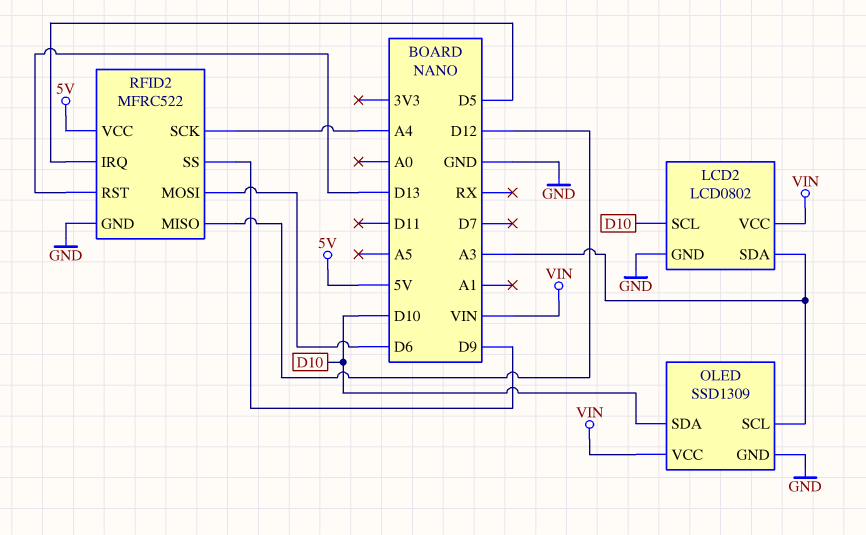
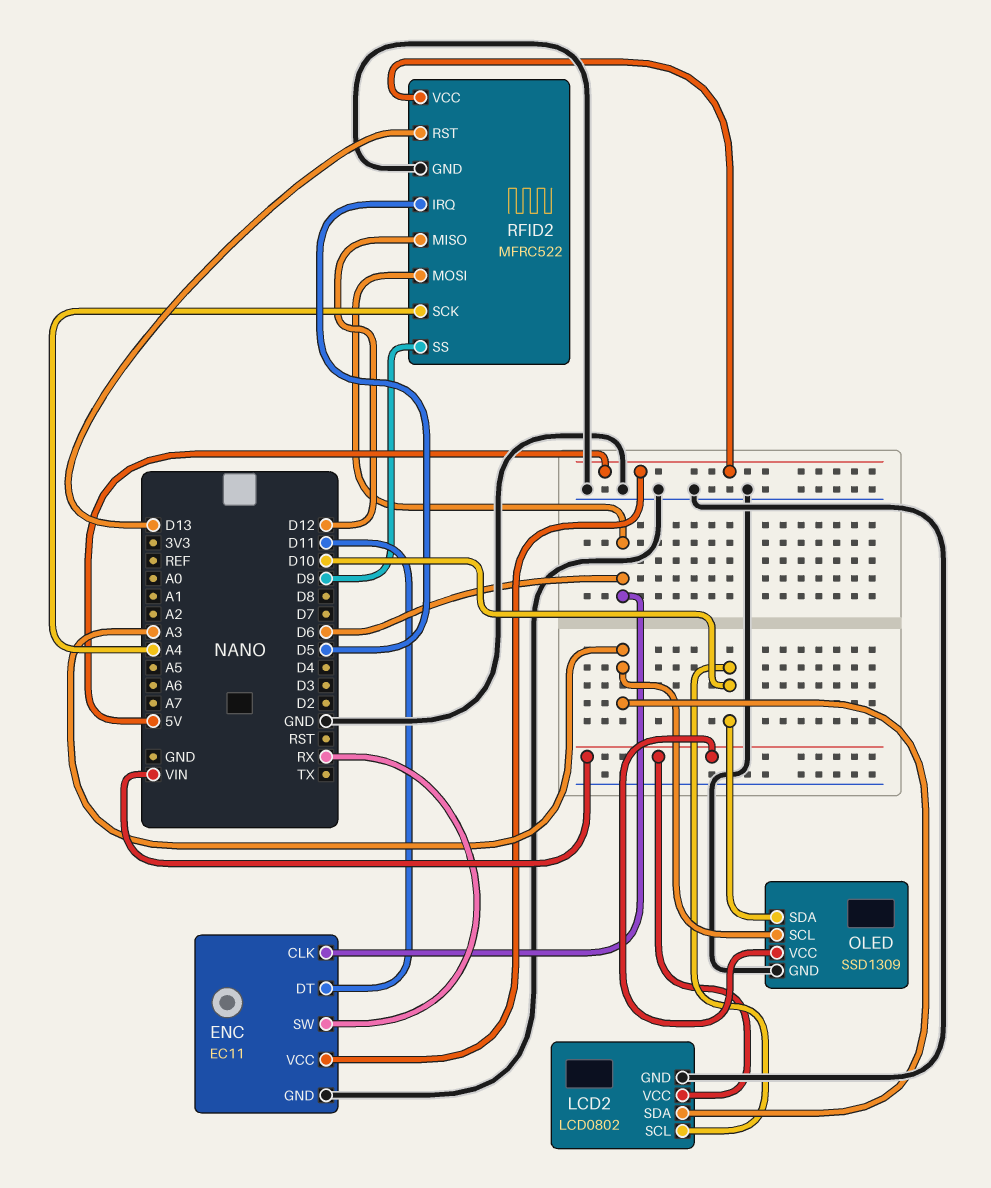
ENC: none -> EC11
ENC pin CLK: none -> D6
ENC pin DT: none -> D11
ENC pin GND: none -> GND
ENC pin SW: none -> RX
ENC pin VCC: none -> 5V

